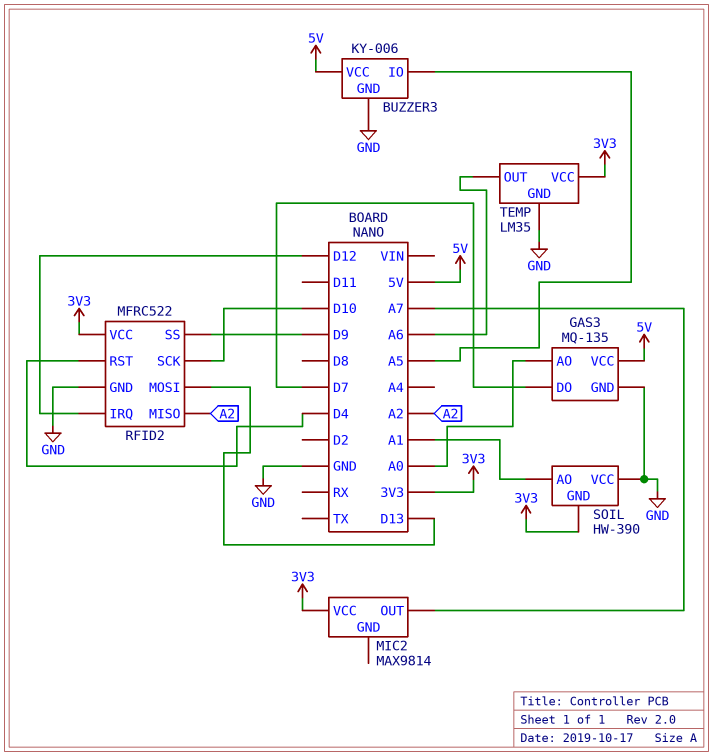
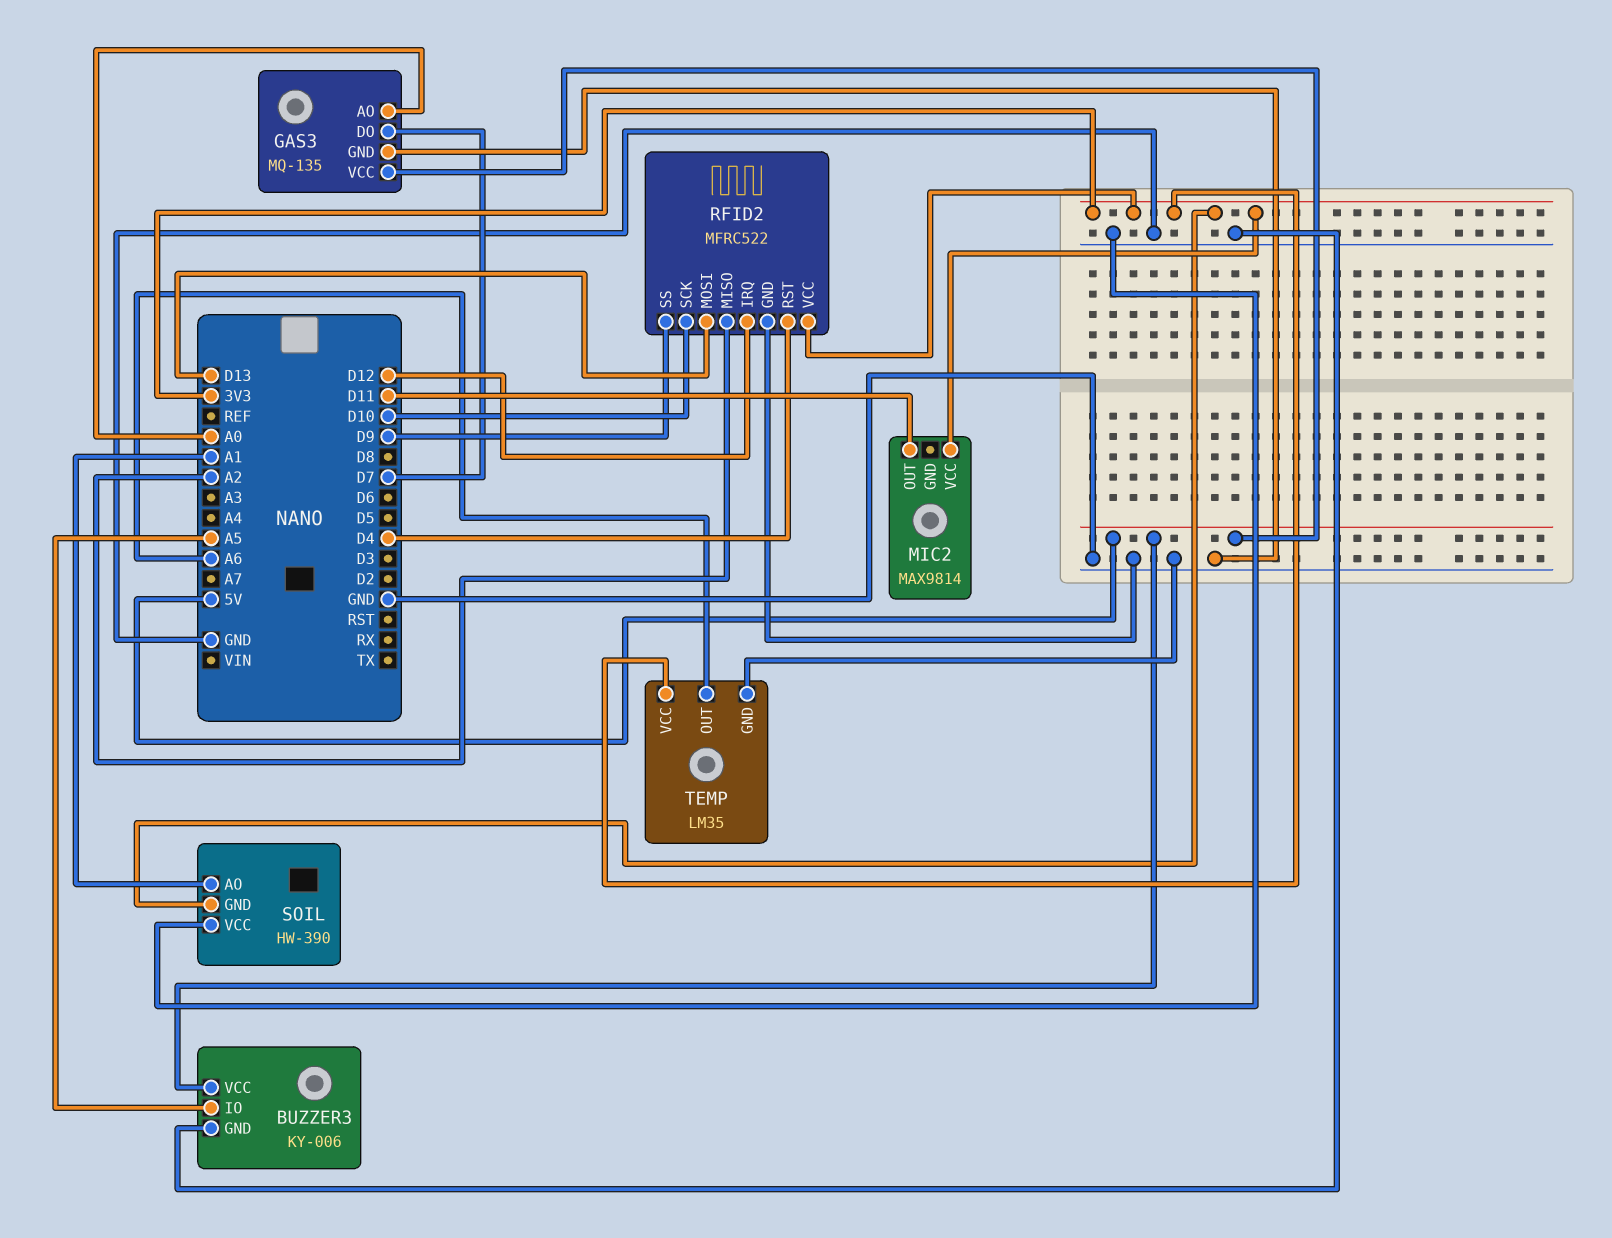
MIC2 pin OUT: A7 -> D11

